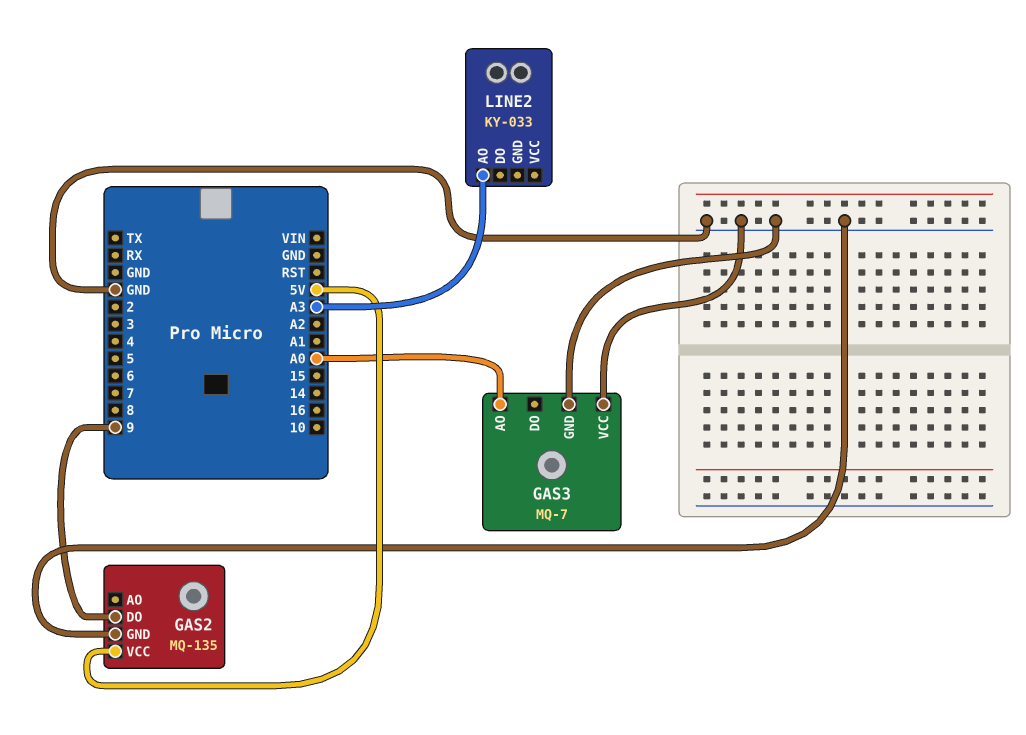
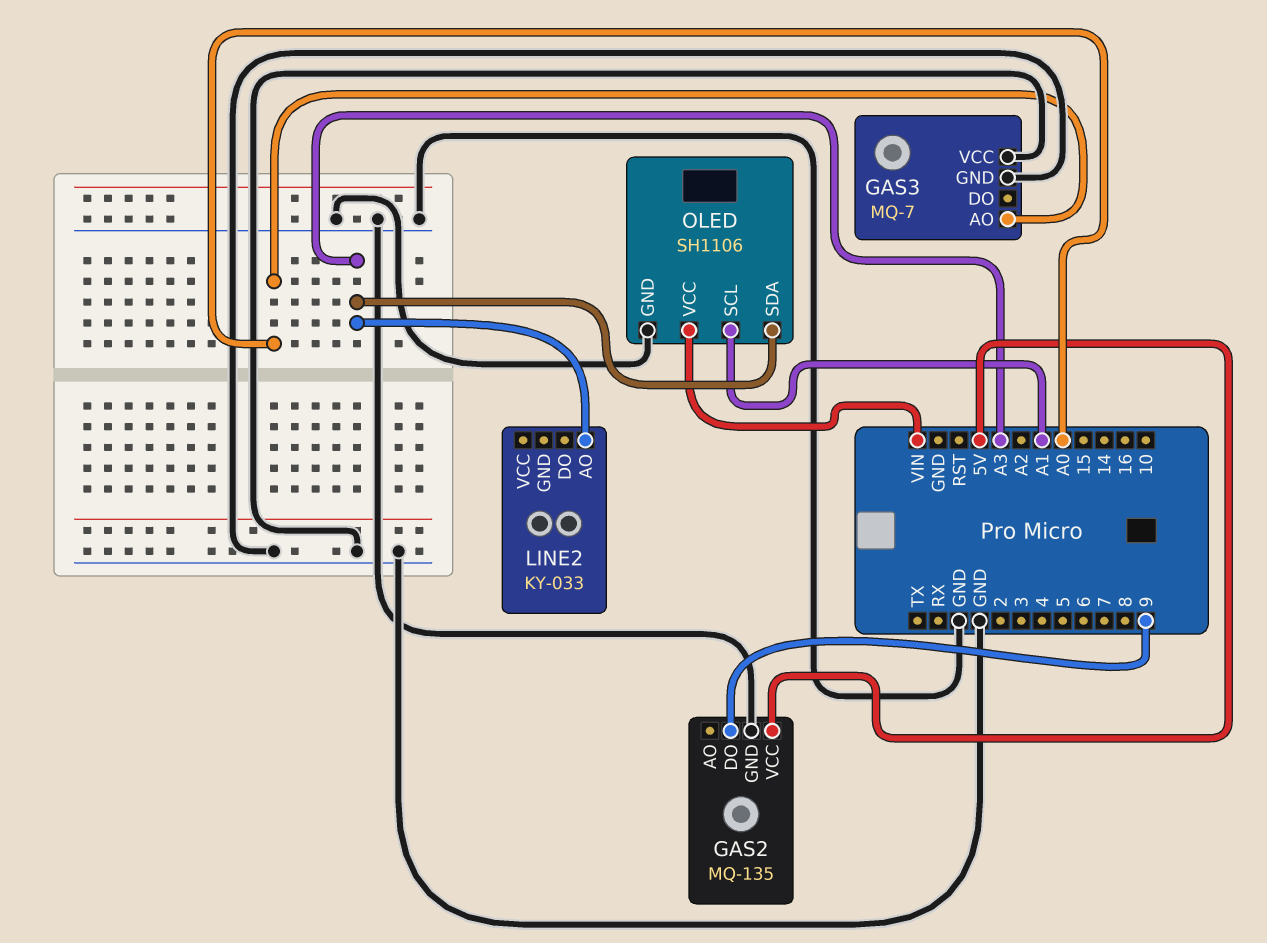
OLED: none -> SH1106
OLED pin GND: none -> GND
OLED pin SCL: none -> A1
OLED pin SDA: none -> A3
OLED pin VCC: none -> VIN

